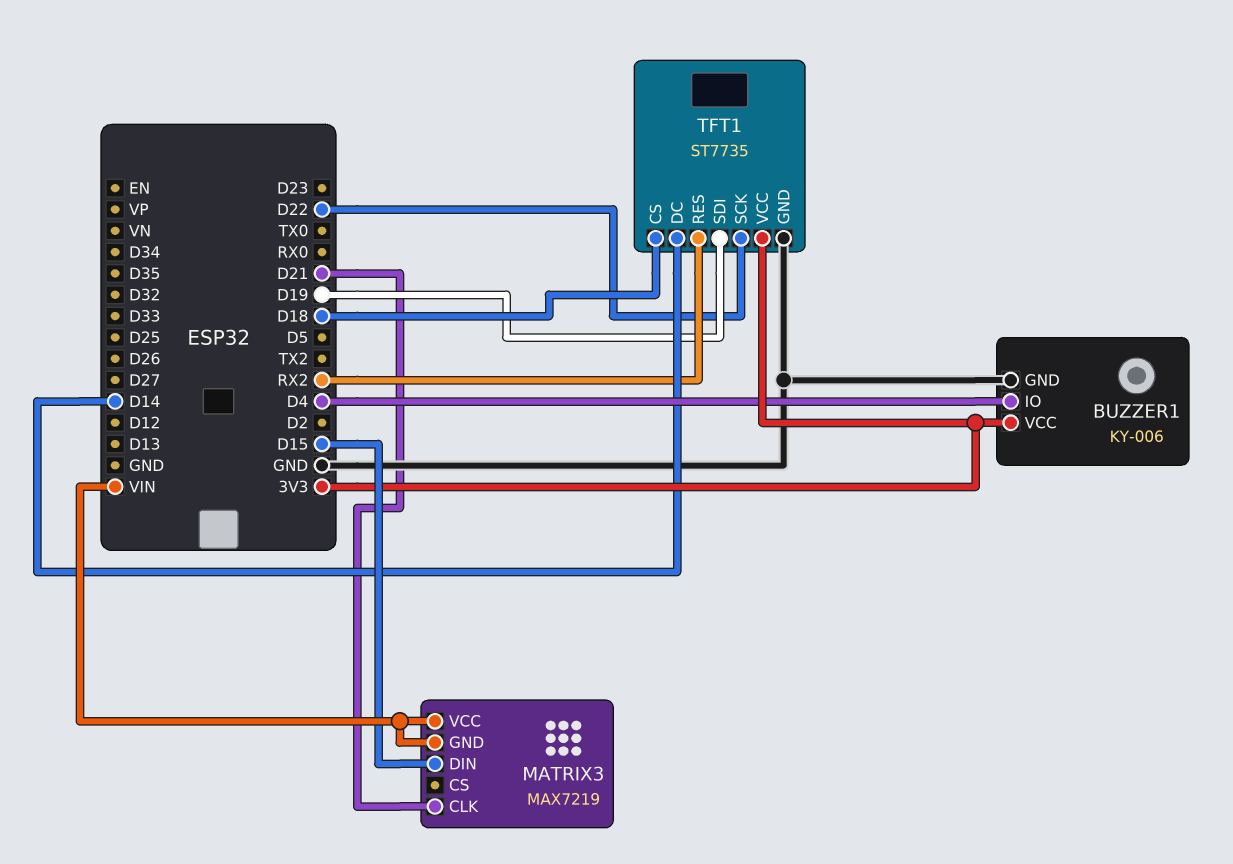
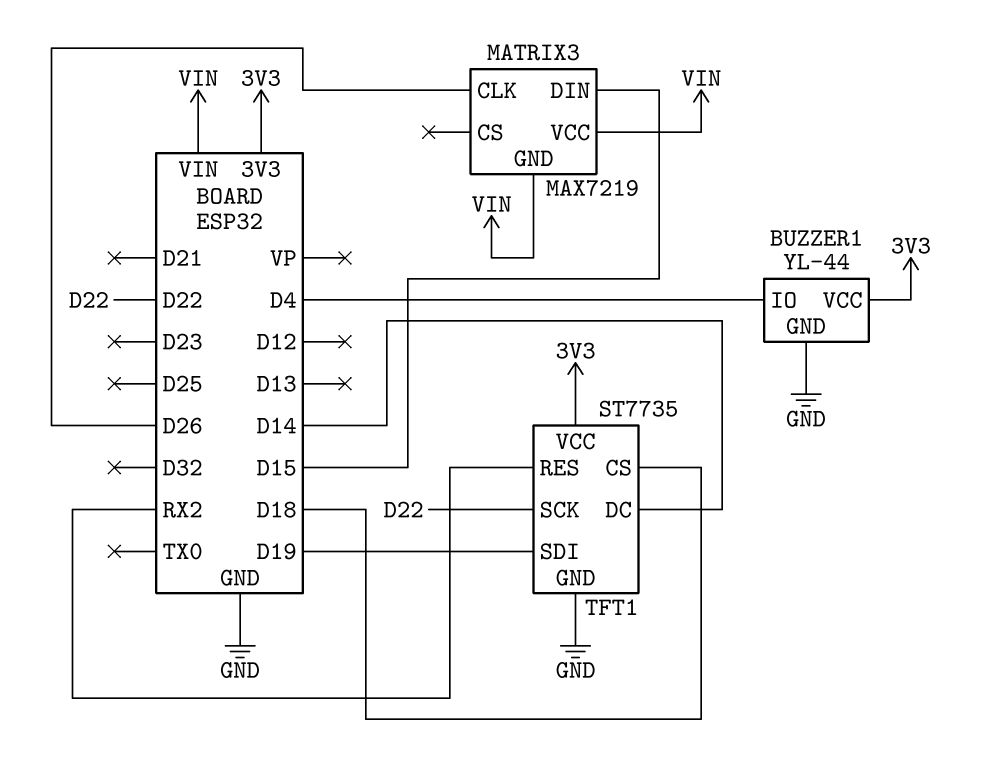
BUZZER1: KY-006 -> YL-44
MATRIX3 pin CLK: D21 -> D26

